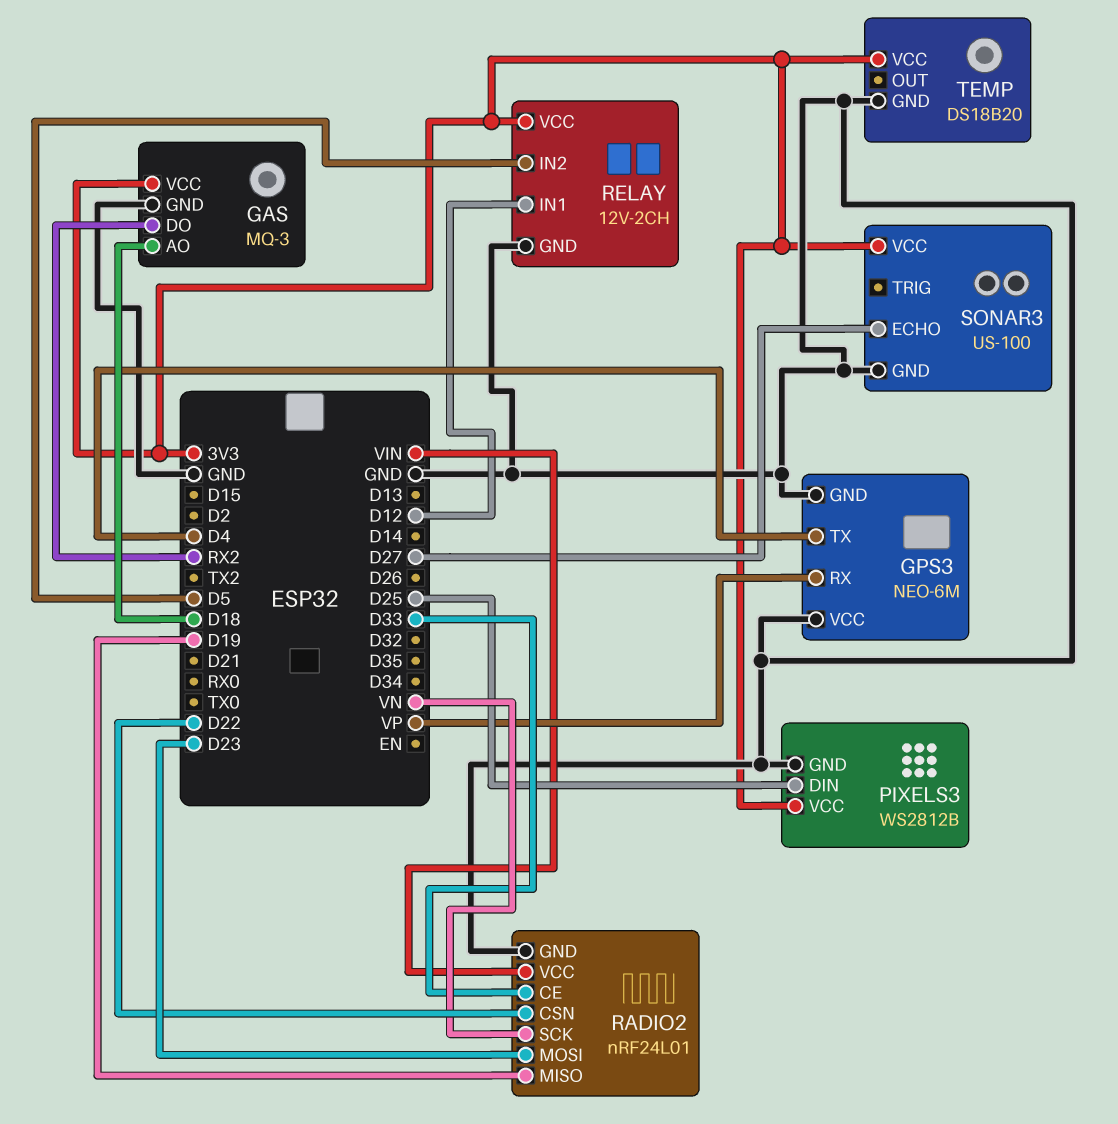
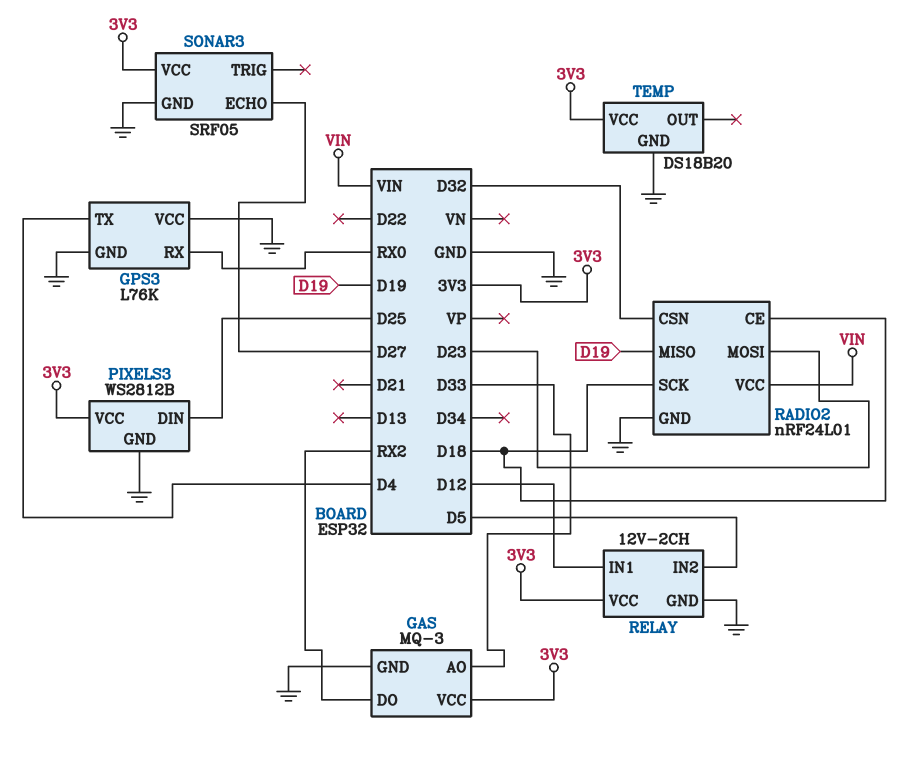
GAS pin AO: D18 -> D33
GPS3: NEO-6M -> L76K
GPS3 pin RX: VP -> RX0
RADIO2 pin CE: D33 -> D18
RADIO2 pin CSN: D22 -> D32
RADIO2 pin SCK: VN -> D18
SONAR3: US-100 -> SRF05

